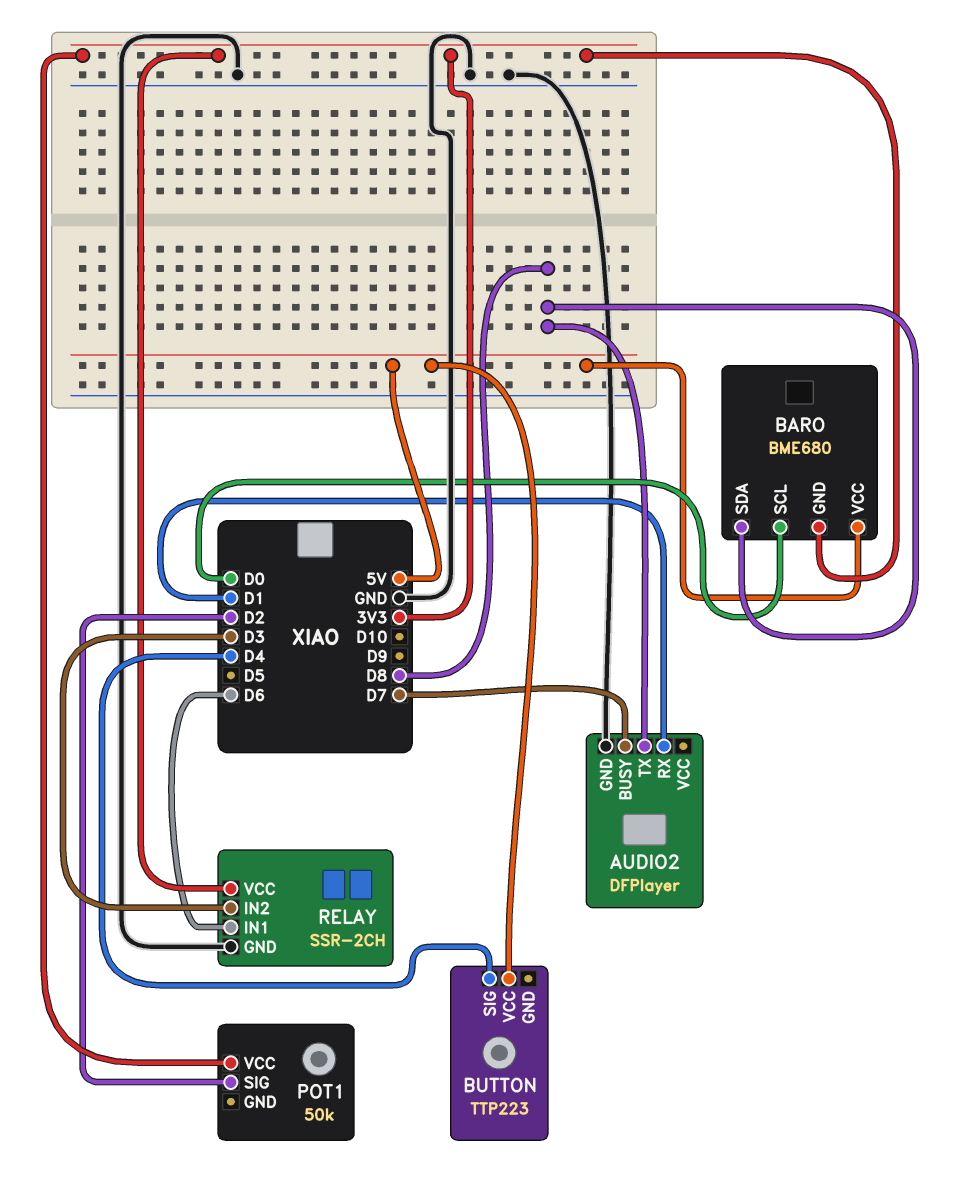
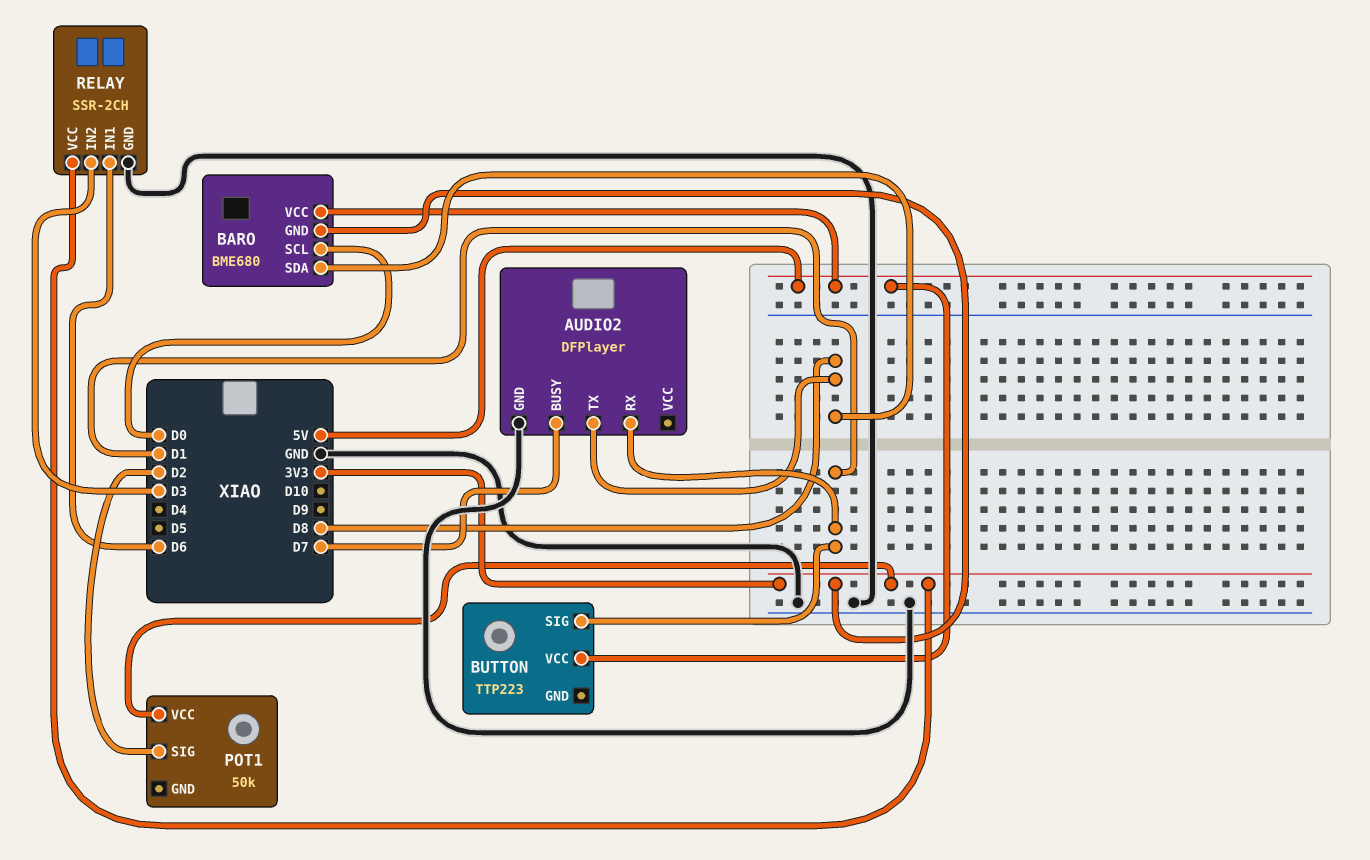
BUTTON pin SIG: D4 -> D1

